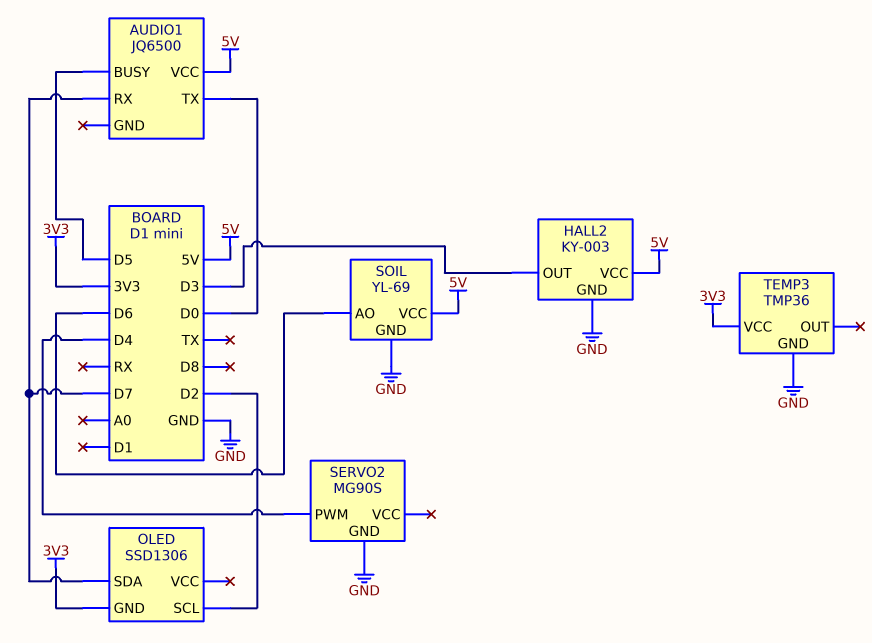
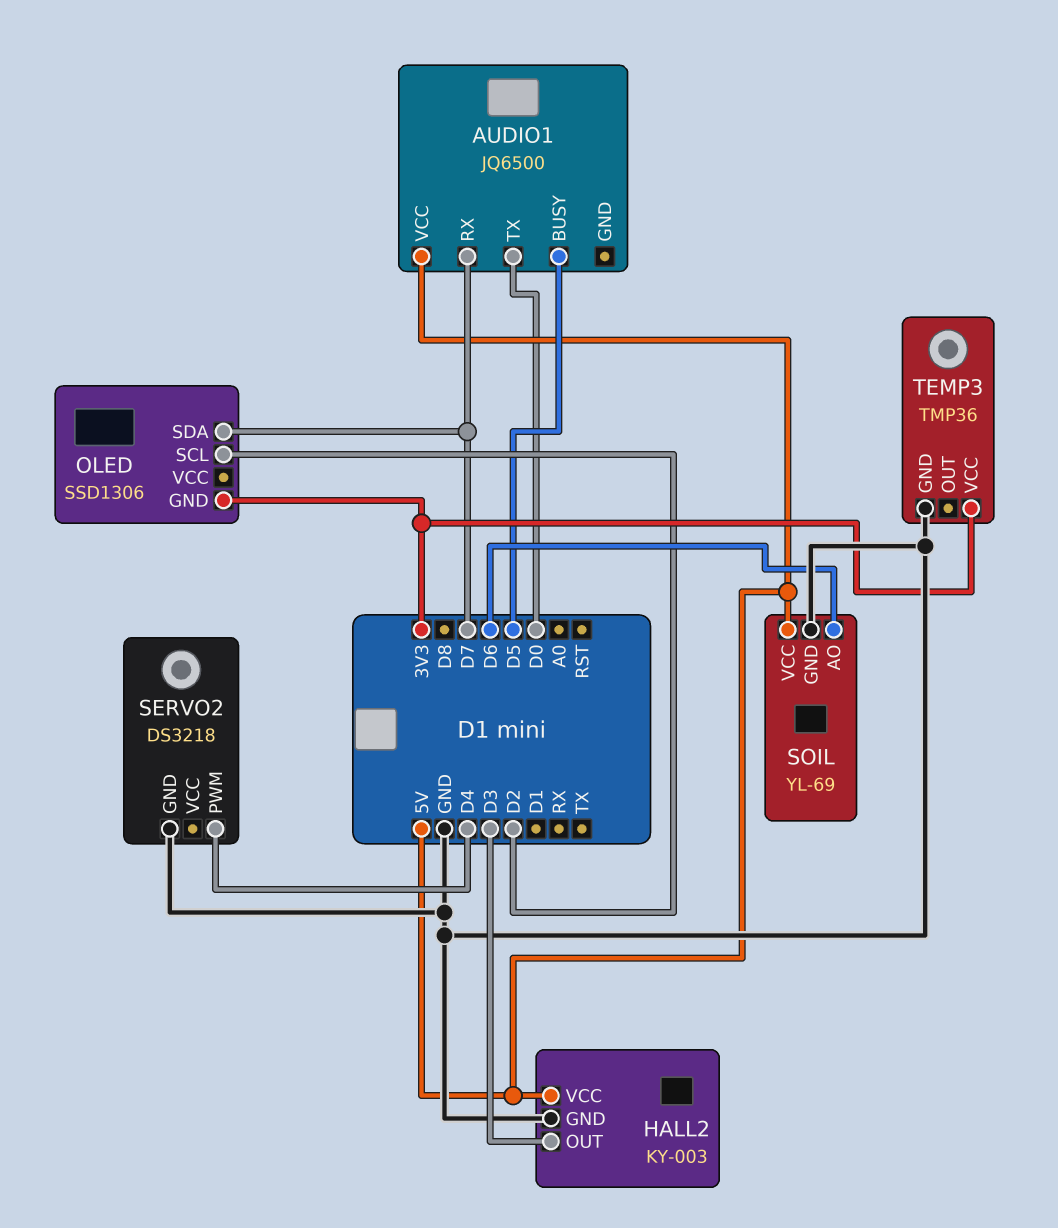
SERVO2: MG90S -> DS3218

